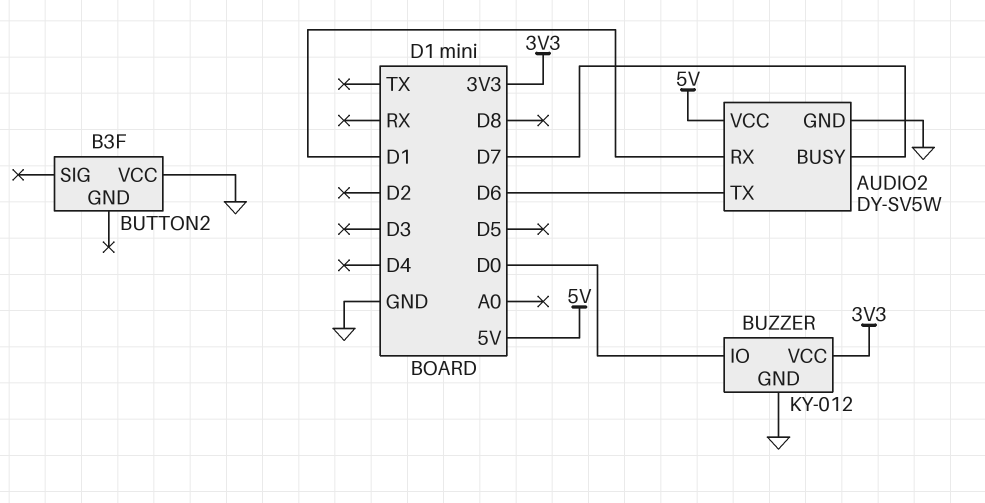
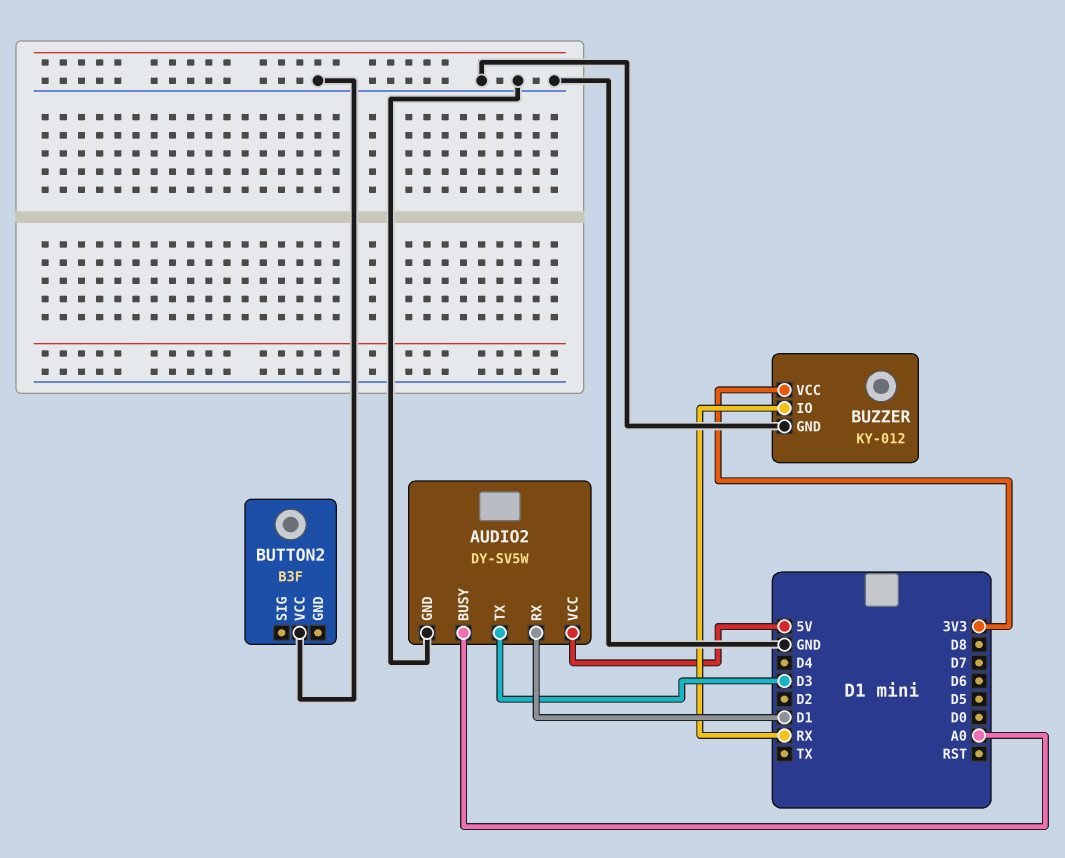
AUDIO2 pin BUSY: D7 -> A0
AUDIO2 pin TX: D6 -> D3
BUZZER pin IO: D0 -> RX

